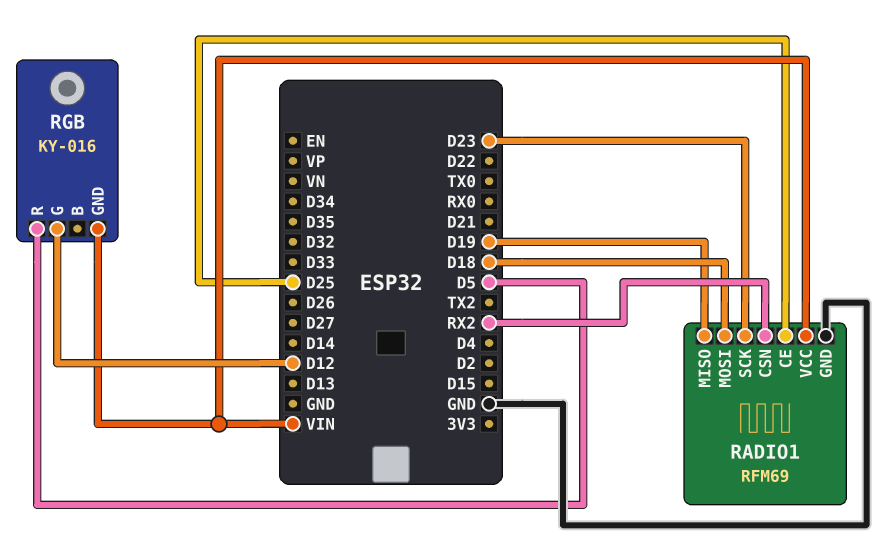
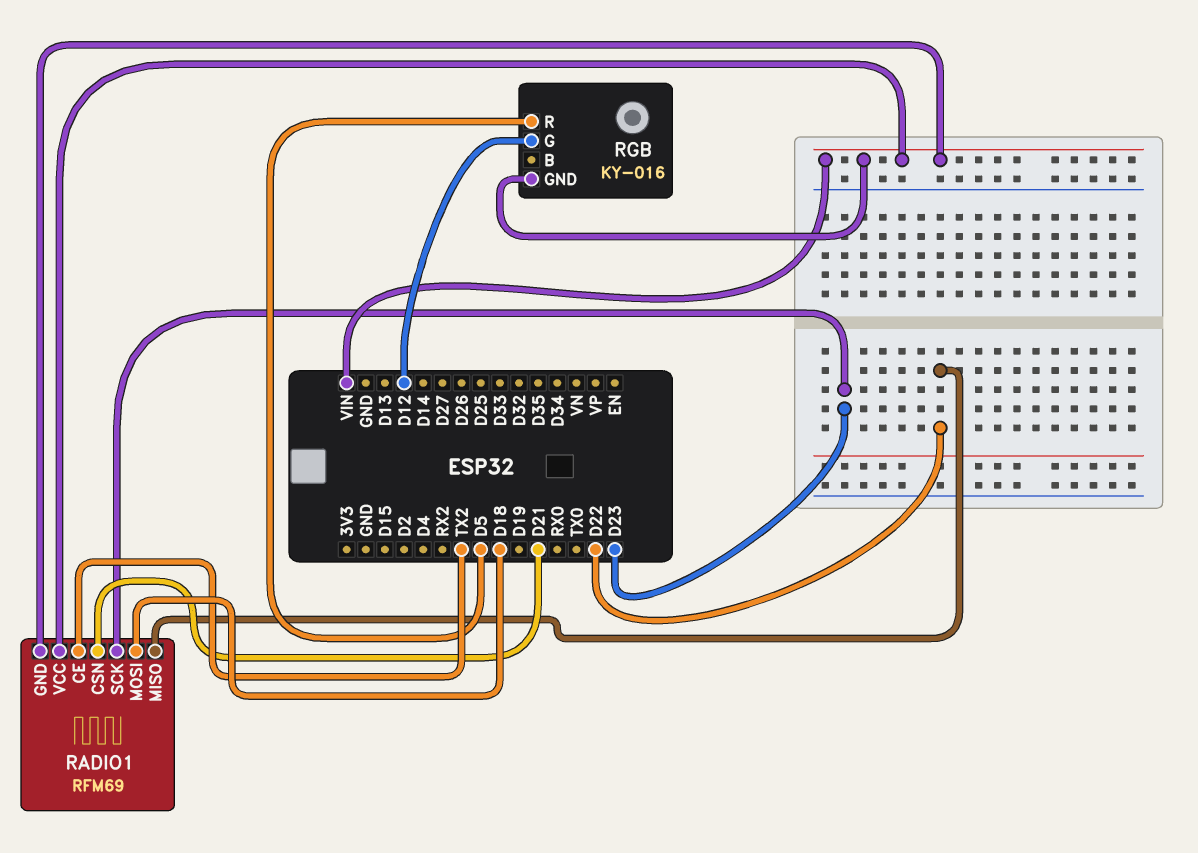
RADIO1 pin CE: D25 -> TX2
RADIO1 pin CSN: RX2 -> D21
RADIO1 pin GND: GND -> VIN
RADIO1 pin MISO: D19 -> D22

